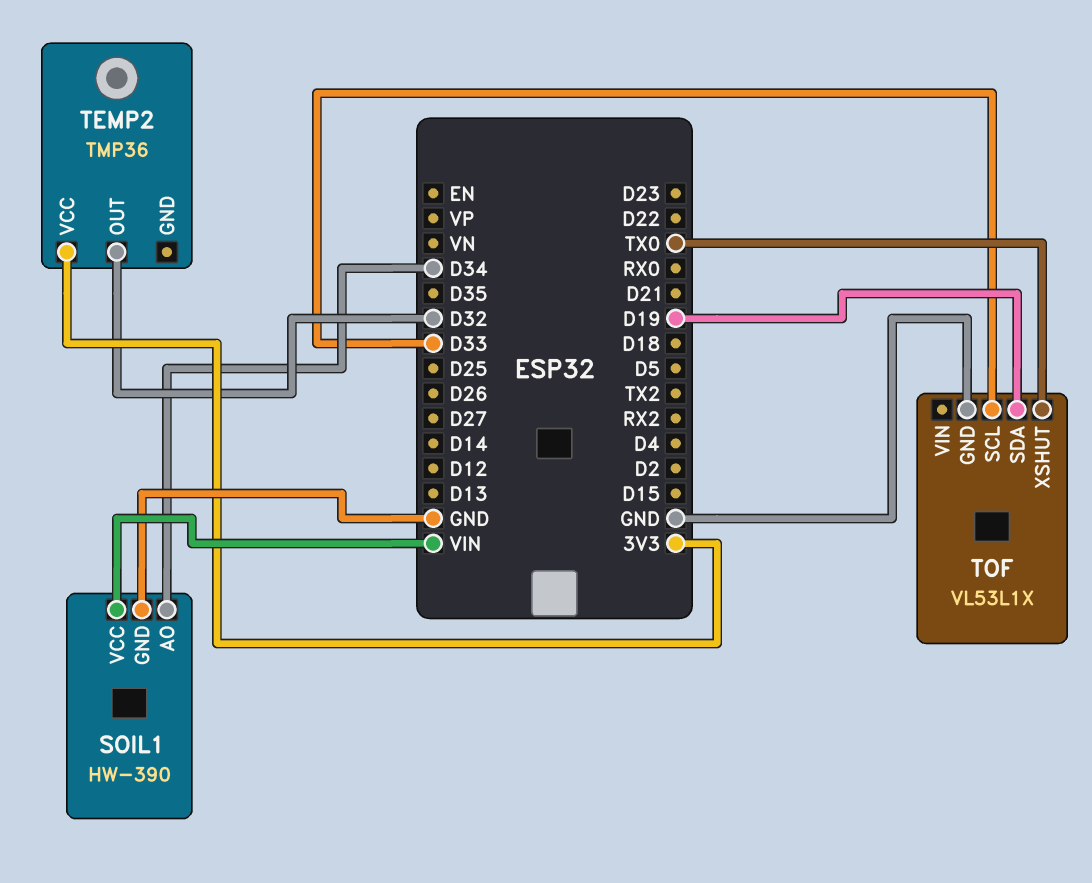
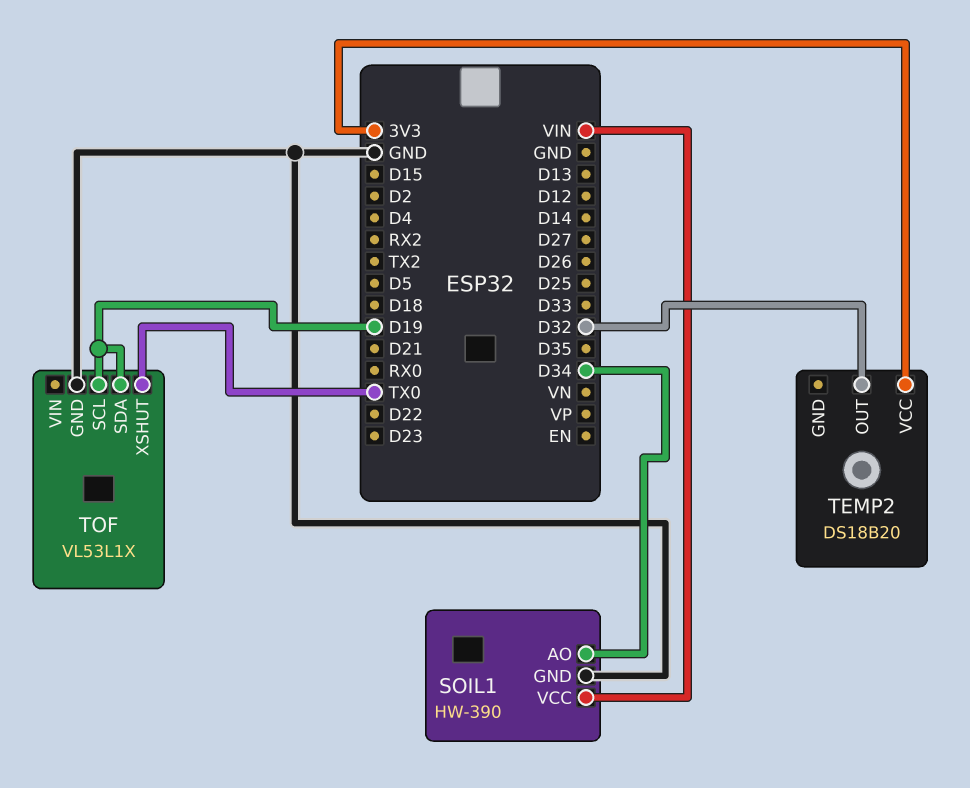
TEMP2: TMP36 -> DS18B20
TOF pin SCL: D33 -> D19

